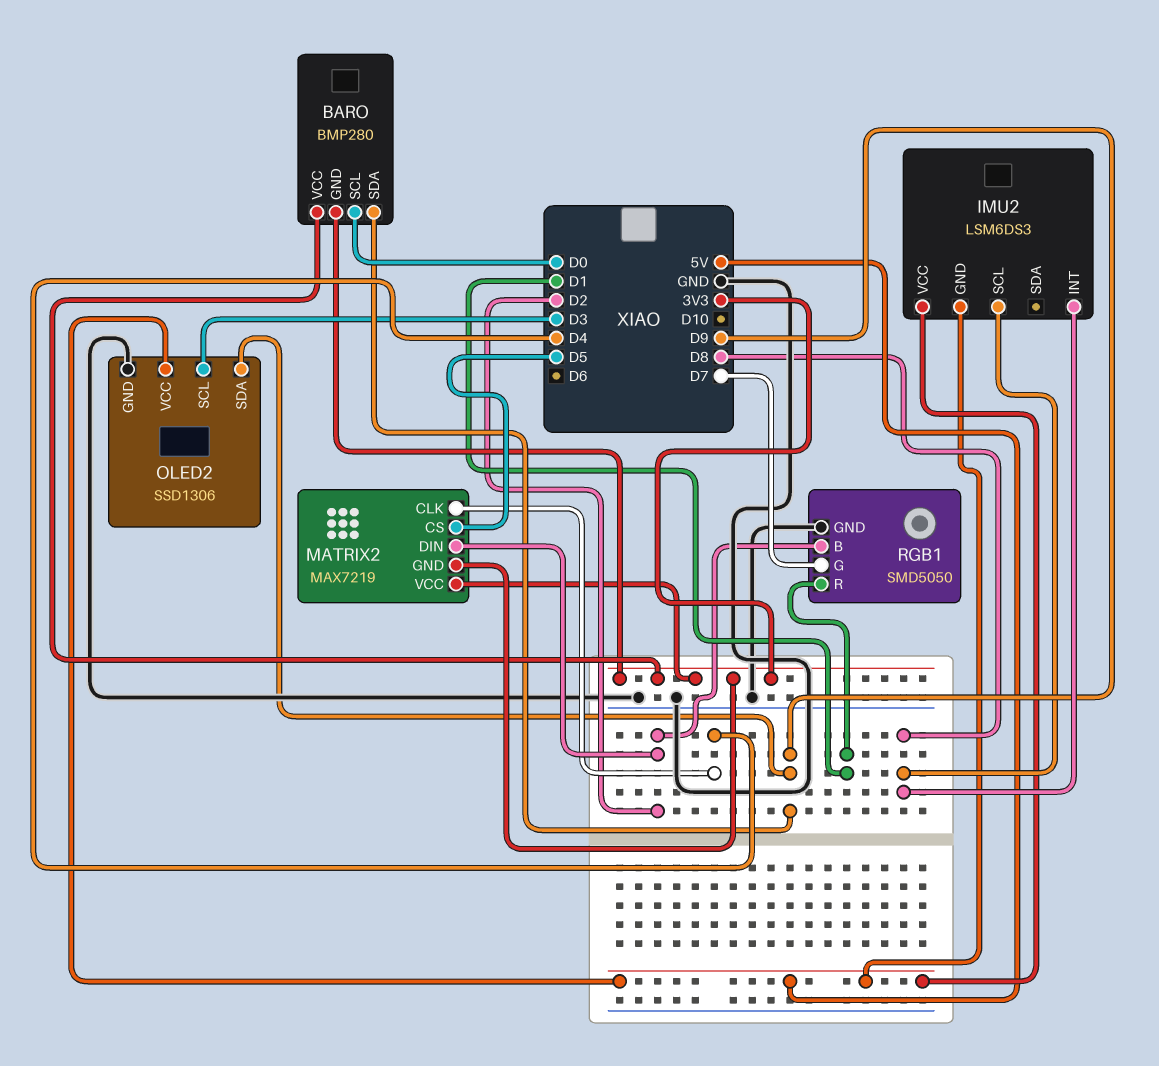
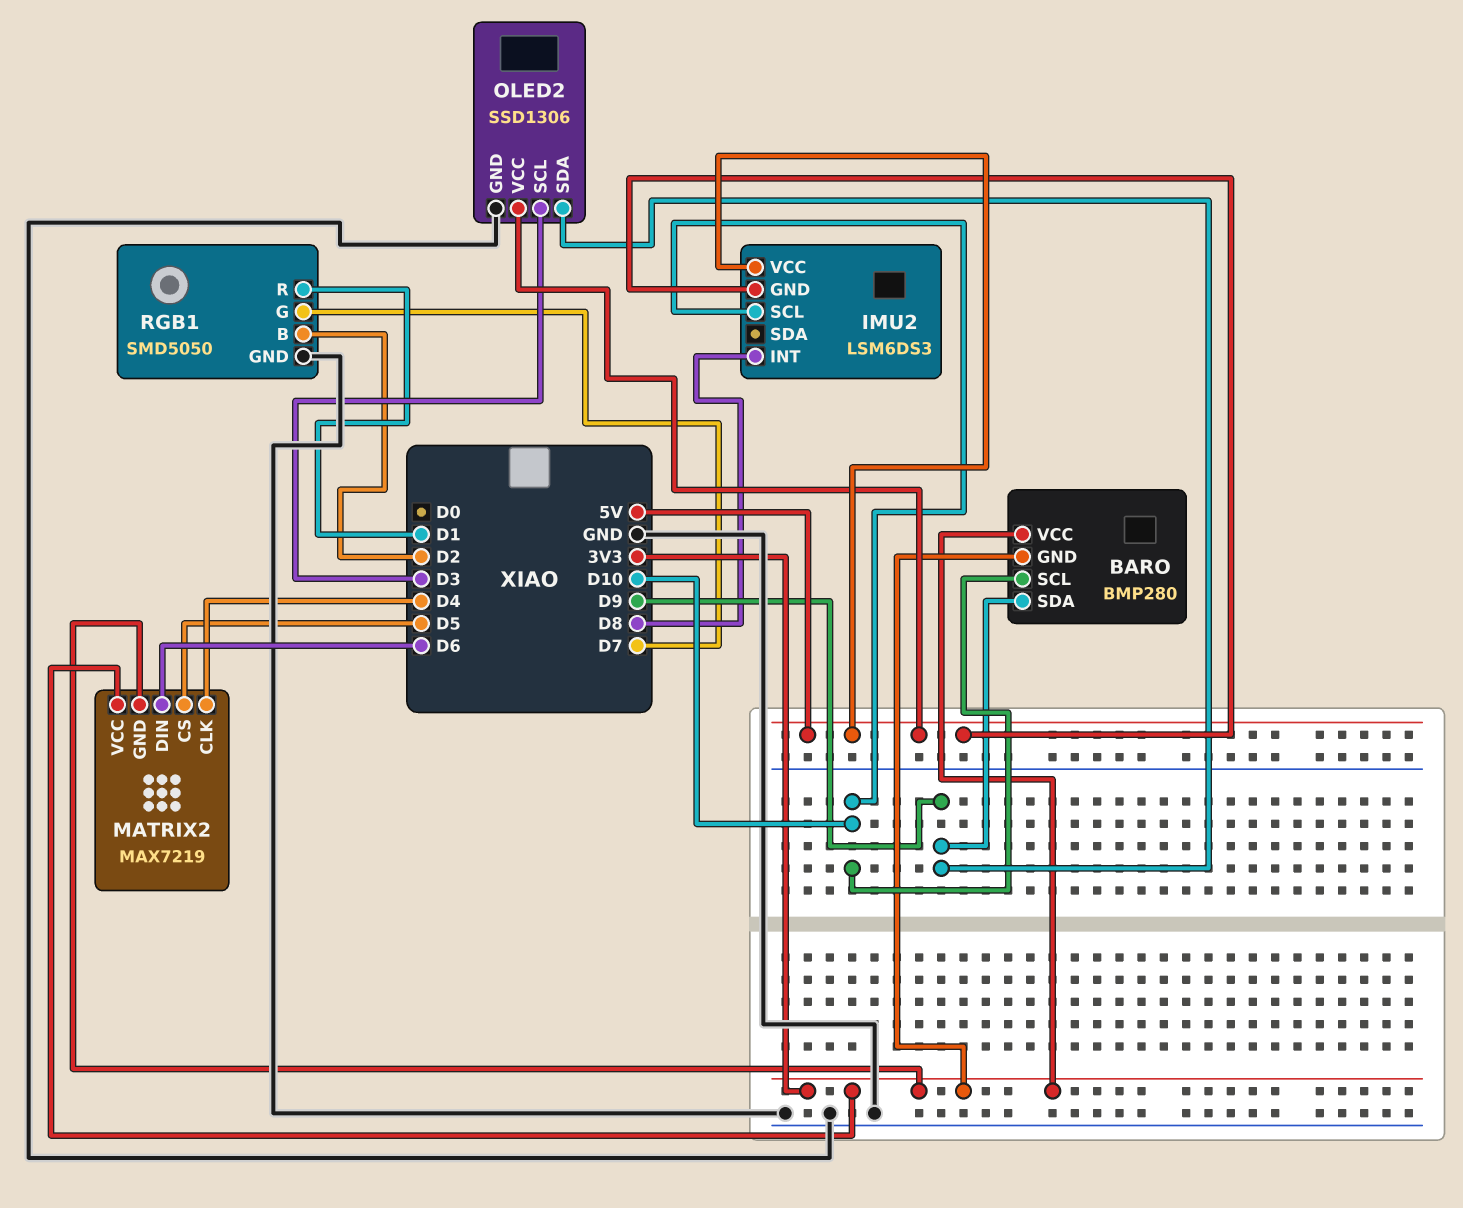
BARO pin SCL: D0 -> D10
IMU2 pin SCL: D8 -> D10
MATRIX2 pin DIN: D2 -> D6

